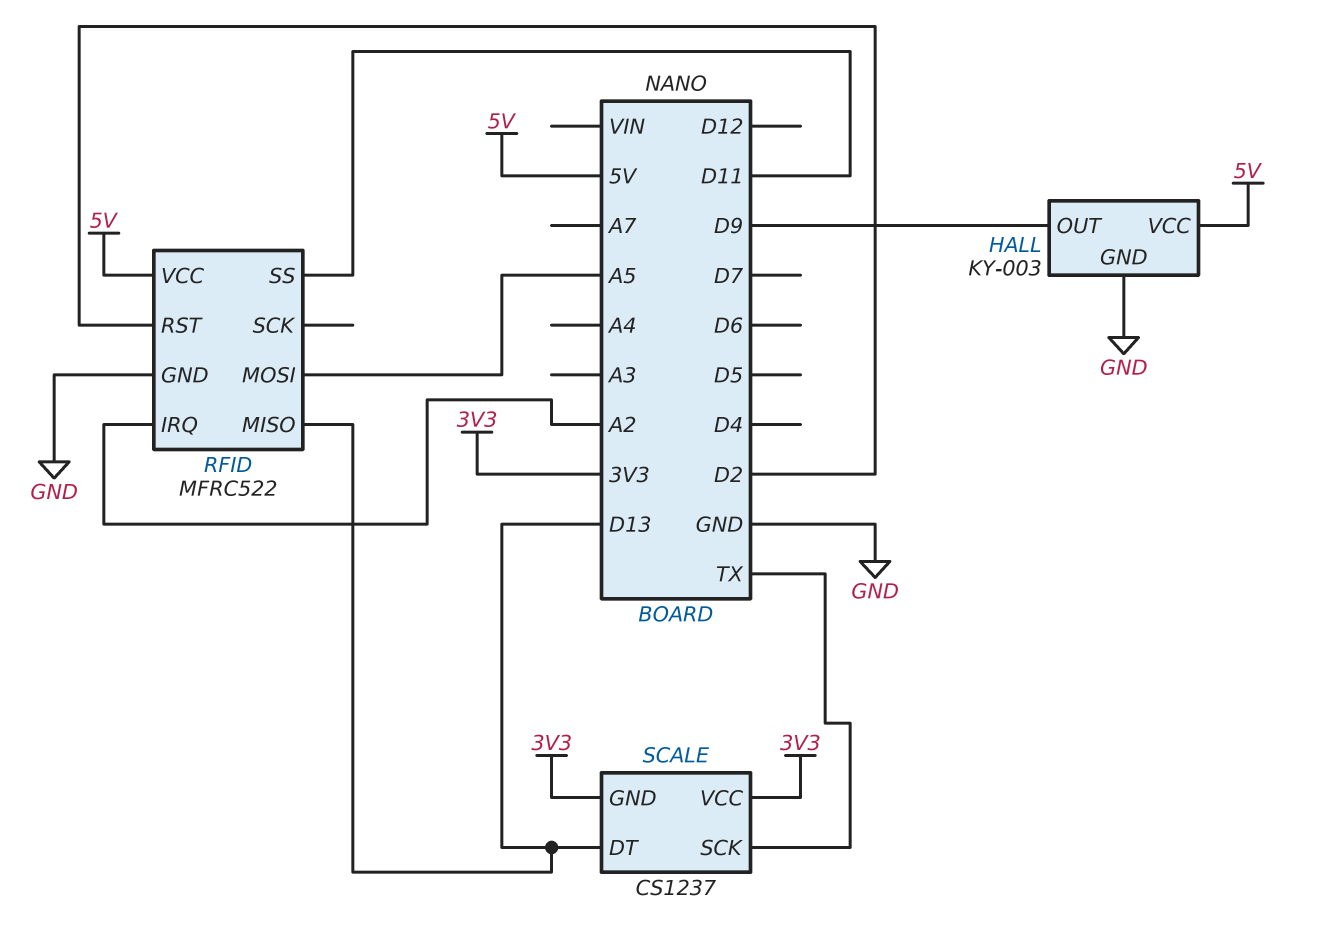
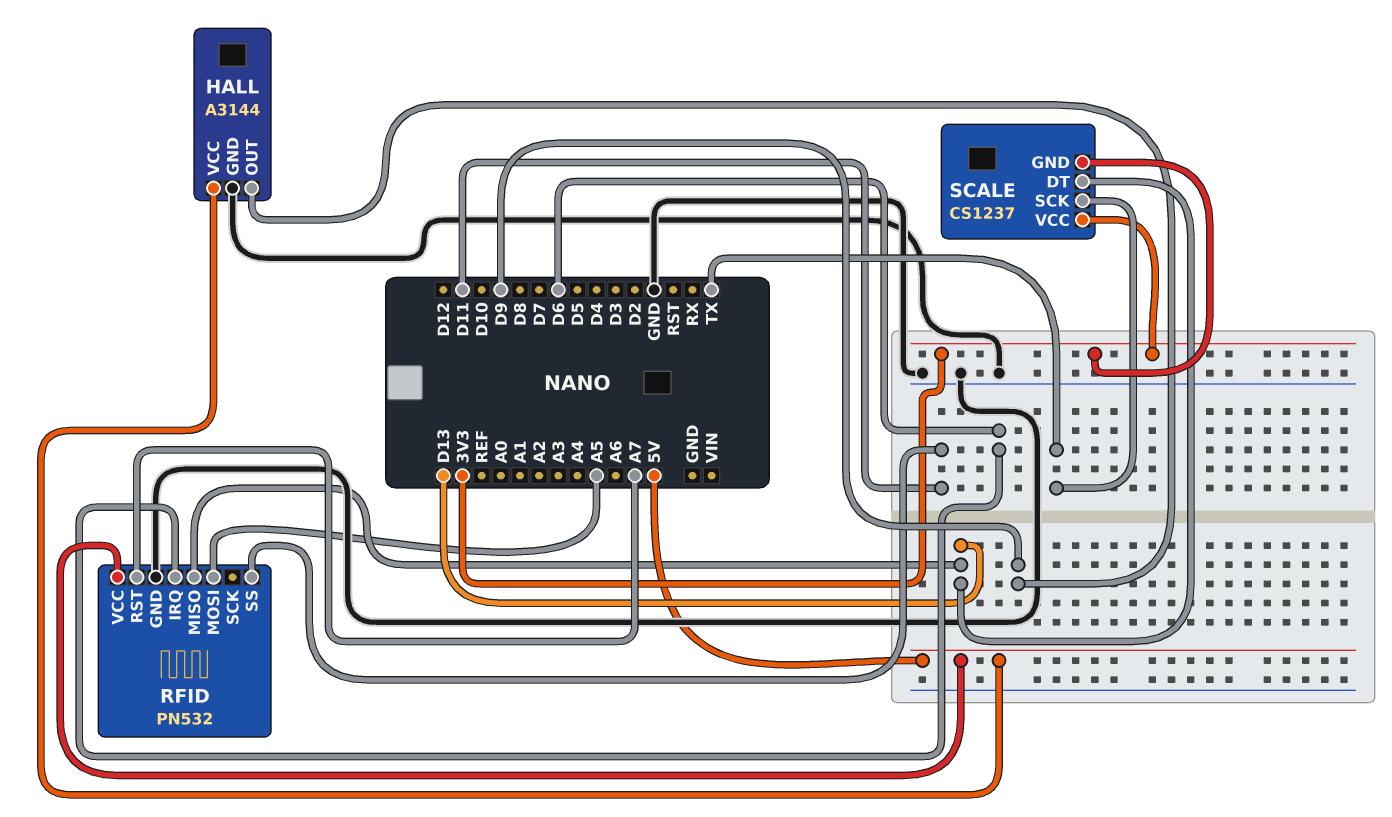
HALL: KY-003 -> A3144
RFID: MFRC522 -> PN532
RFID pin IRQ: A2 -> D6
RFID pin RST: D2 -> A7

